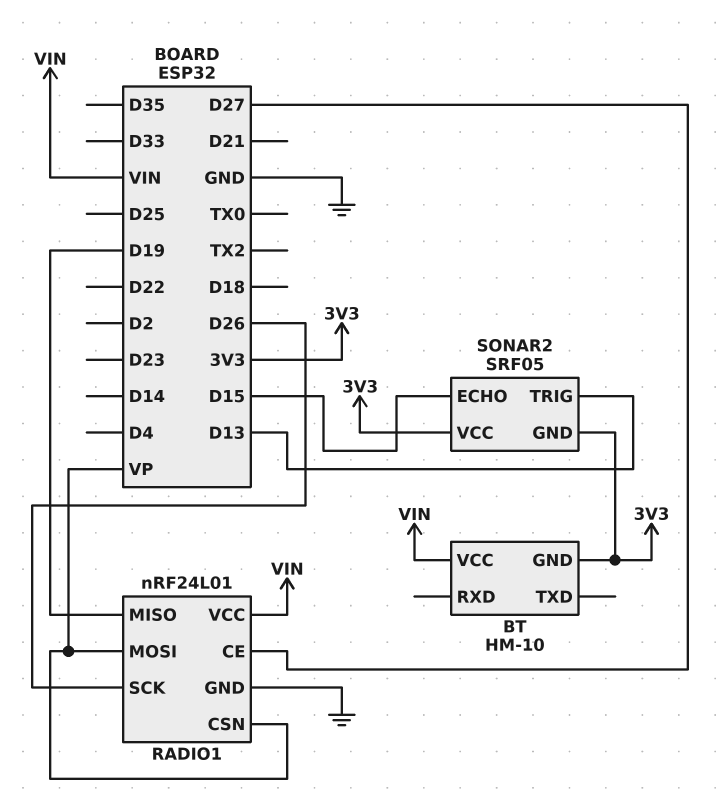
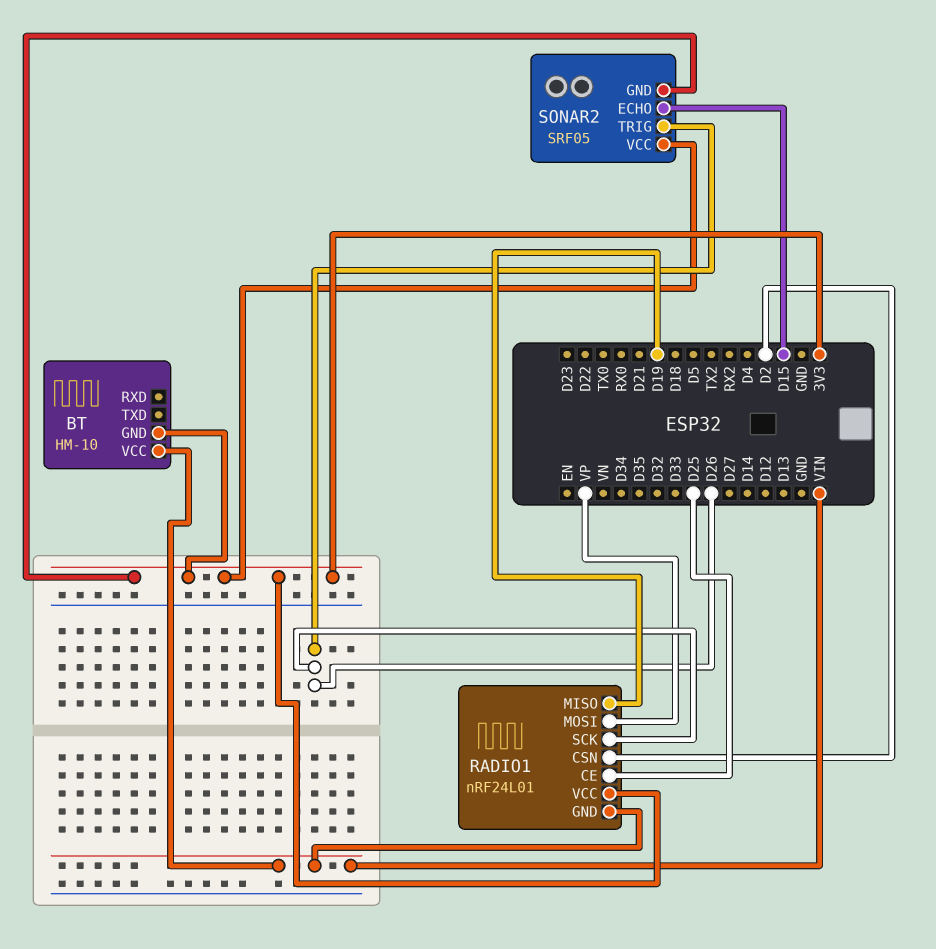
RADIO1 pin CE: D27 -> D25
RADIO1 pin CSN: VP -> D2
RADIO1 pin GND: GND -> VIN
RADIO1 pin VCC: VIN -> 3V3
SONAR2 pin TRIG: D13 -> D26

